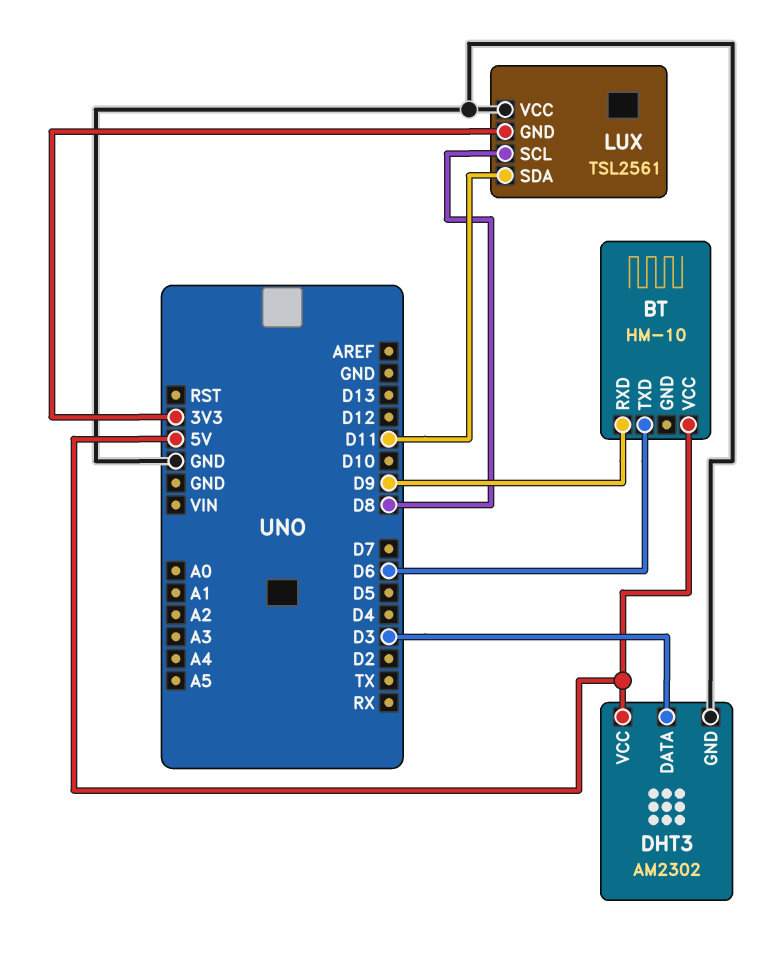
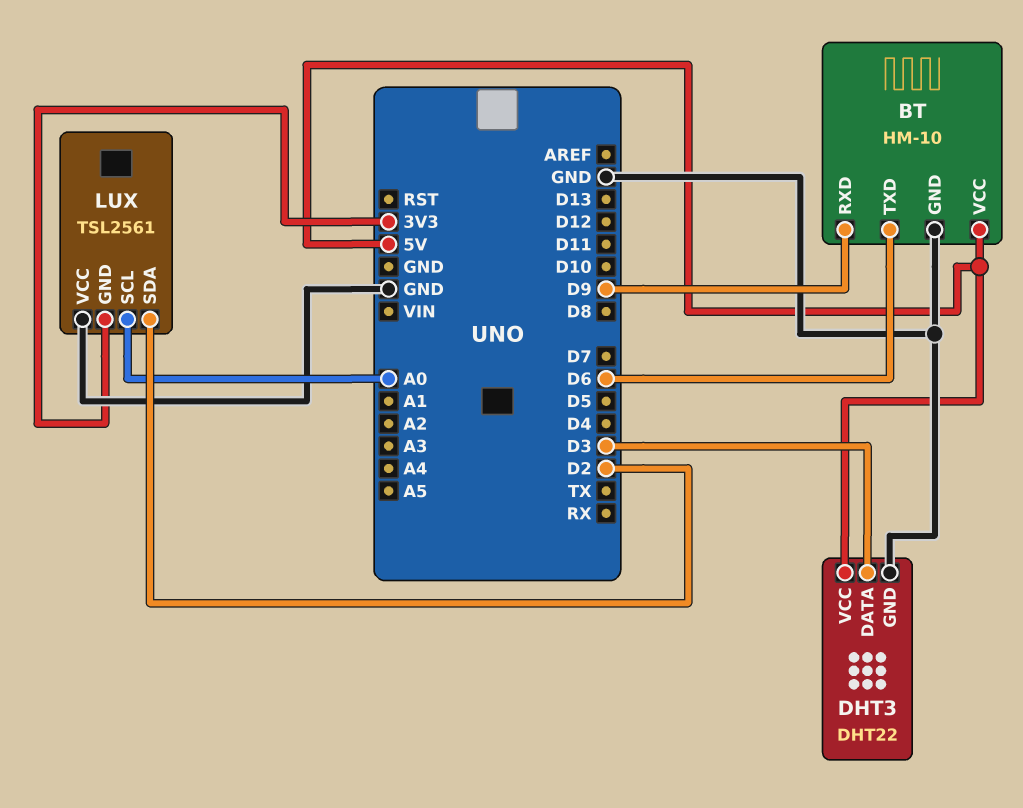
BT pin GND: none -> GND
DHT3: AM2302 -> DHT22
LUX pin SCL: D8 -> A0
LUX pin SDA: D11 -> D2

